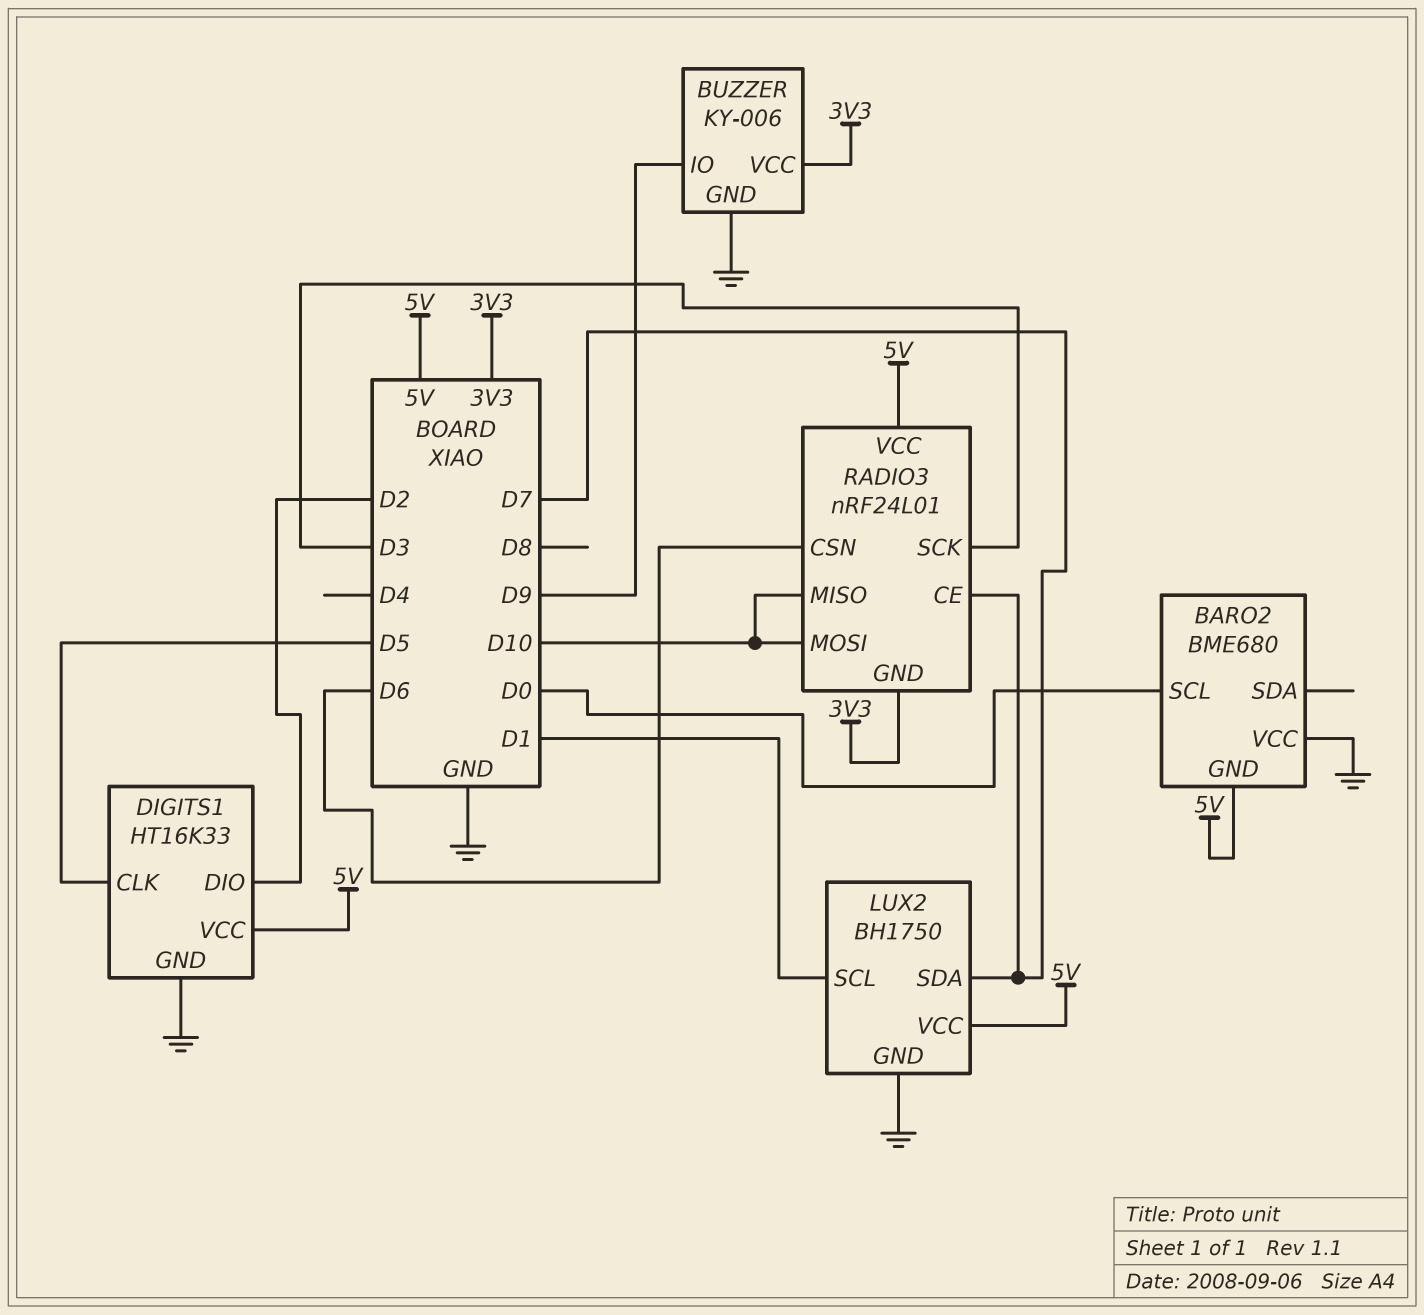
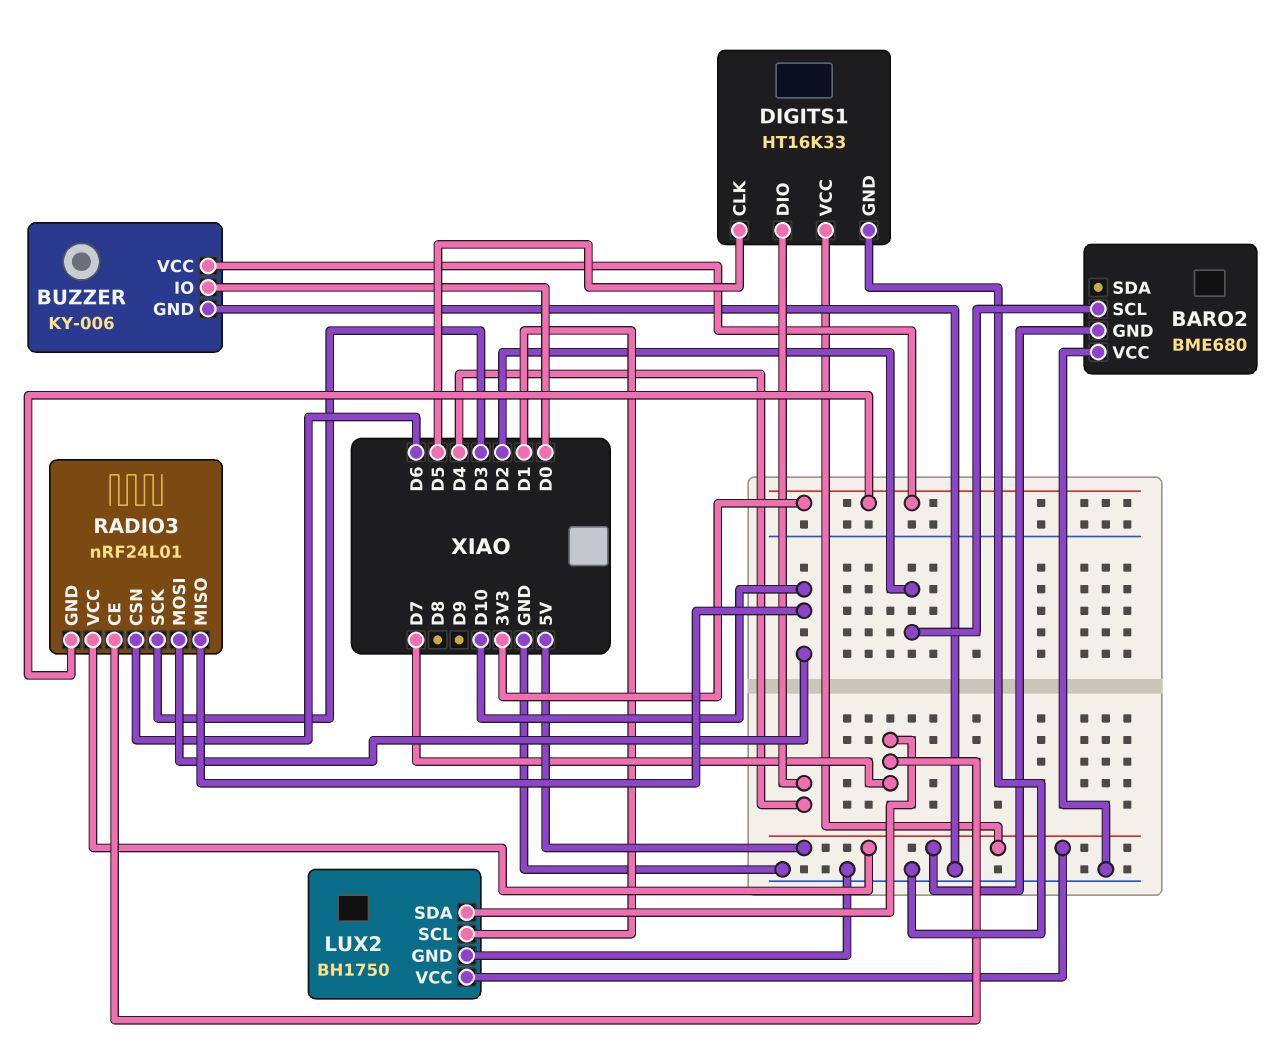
BARO2 pin SCL: D0 -> D2
BUZZER pin IO: D9 -> D0
DIGITS1 pin DIO: D2 -> D4

